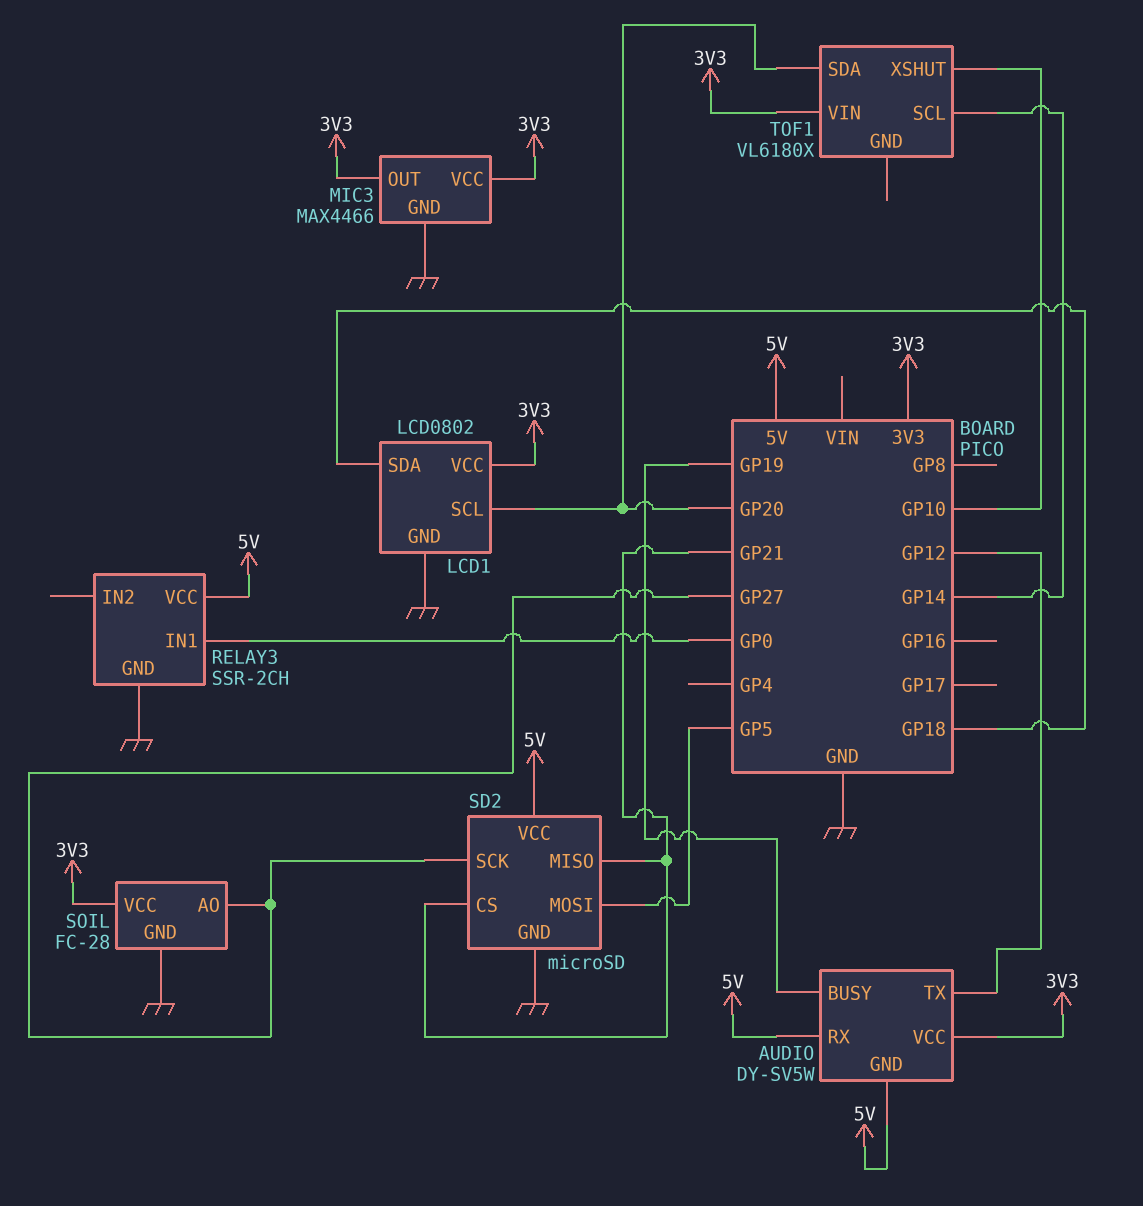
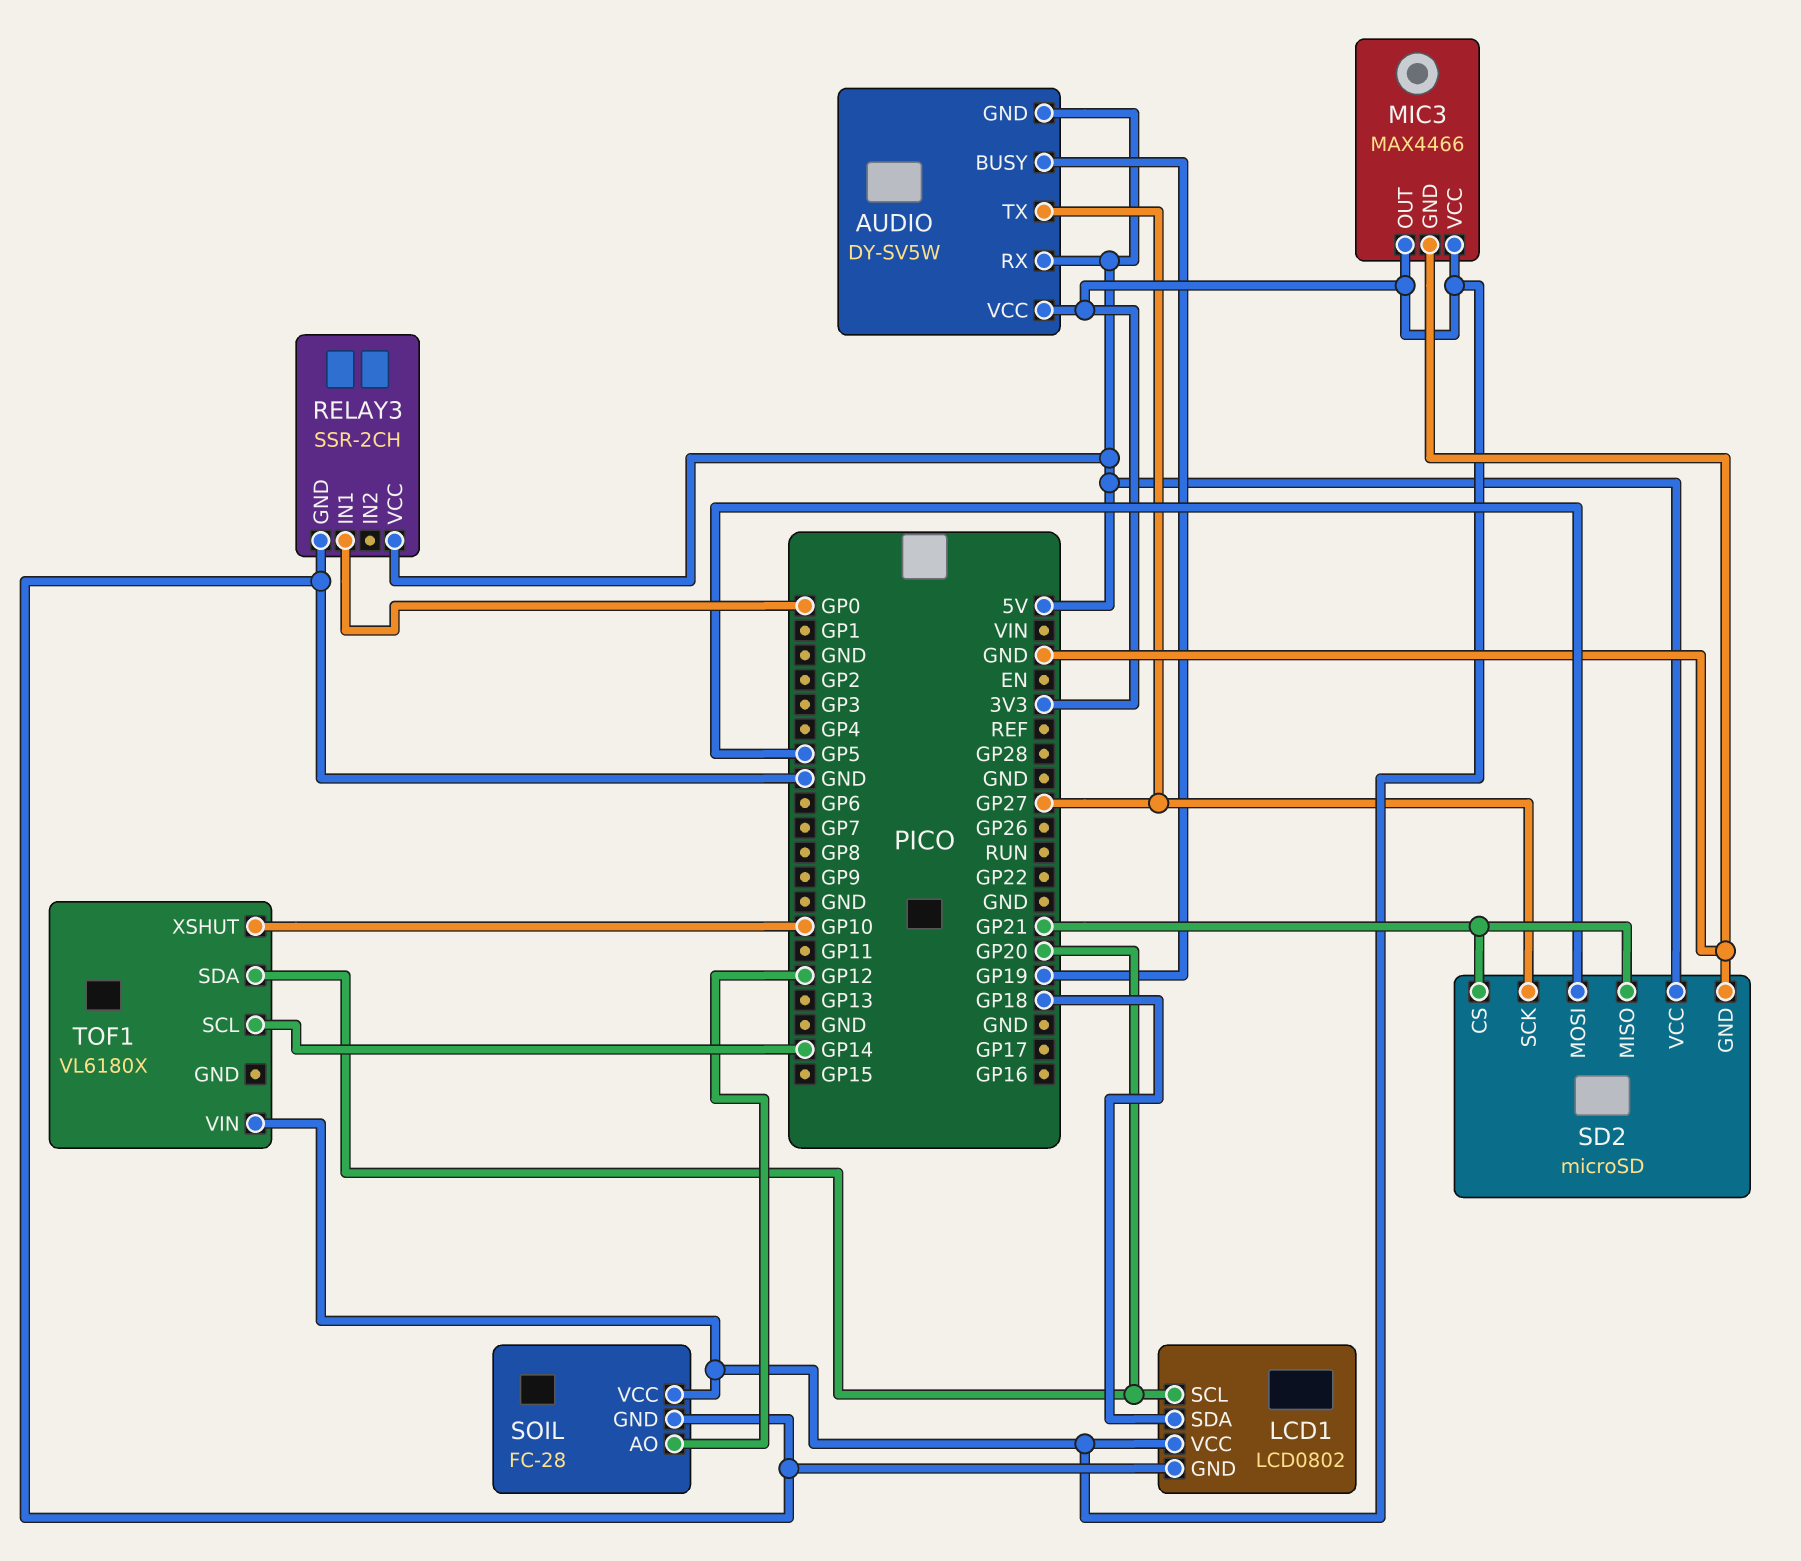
AUDIO pin TX: GP12 -> GP27
SOIL pin AO: GP27 -> GP12

